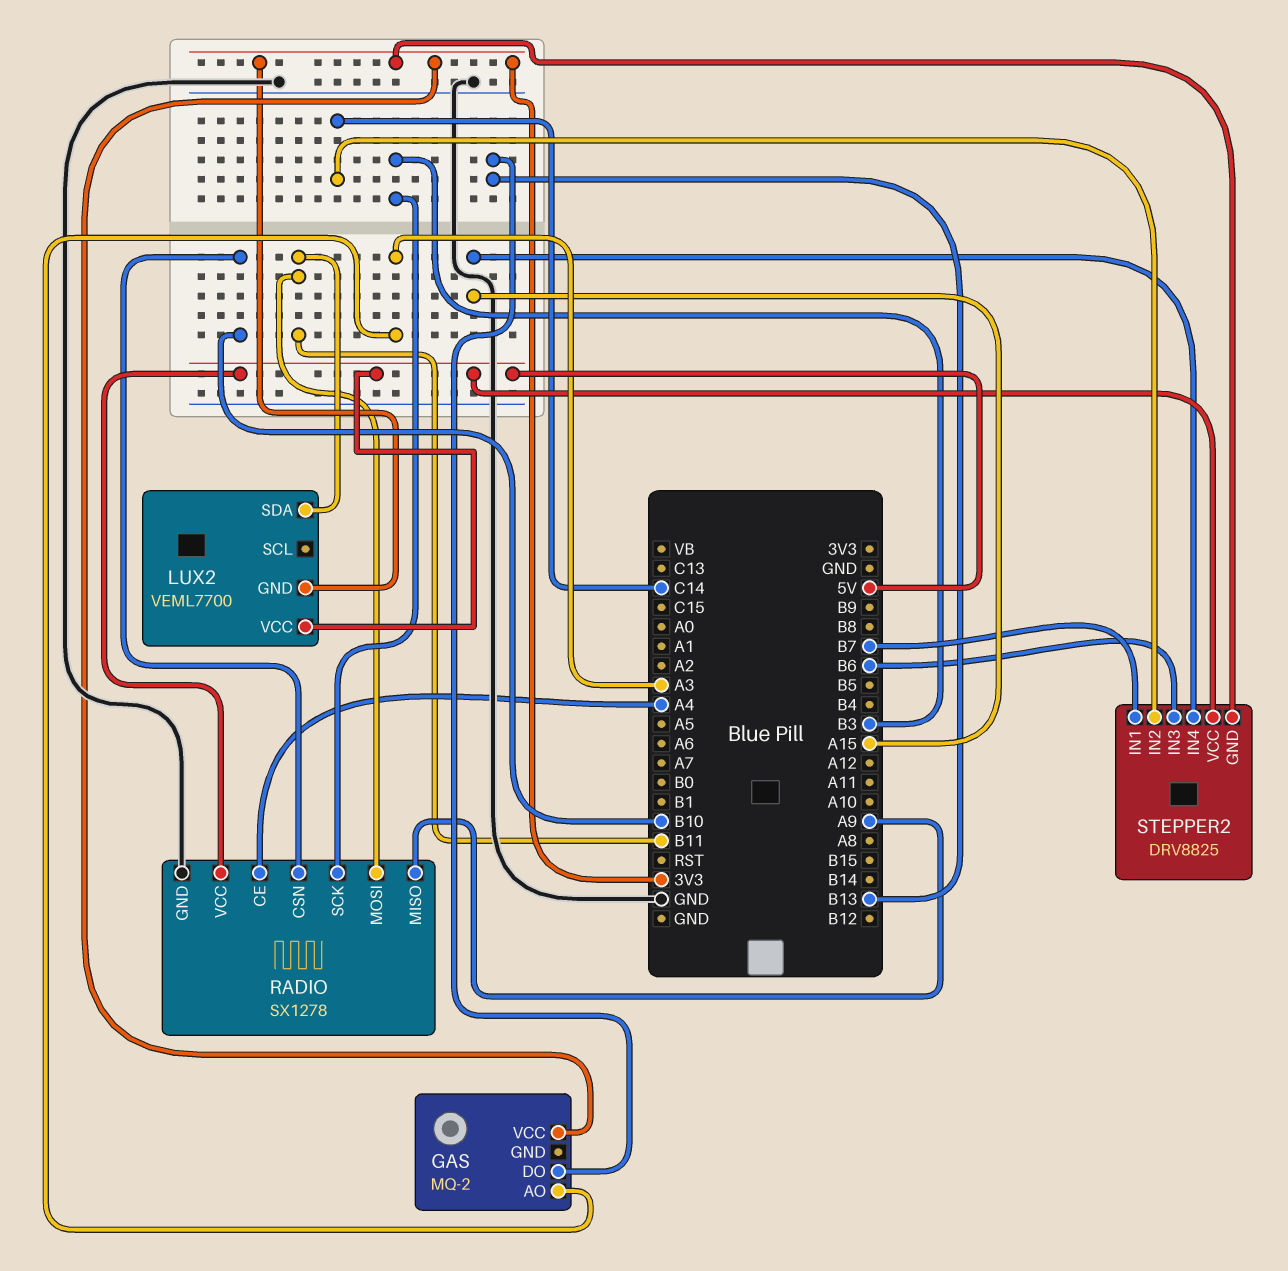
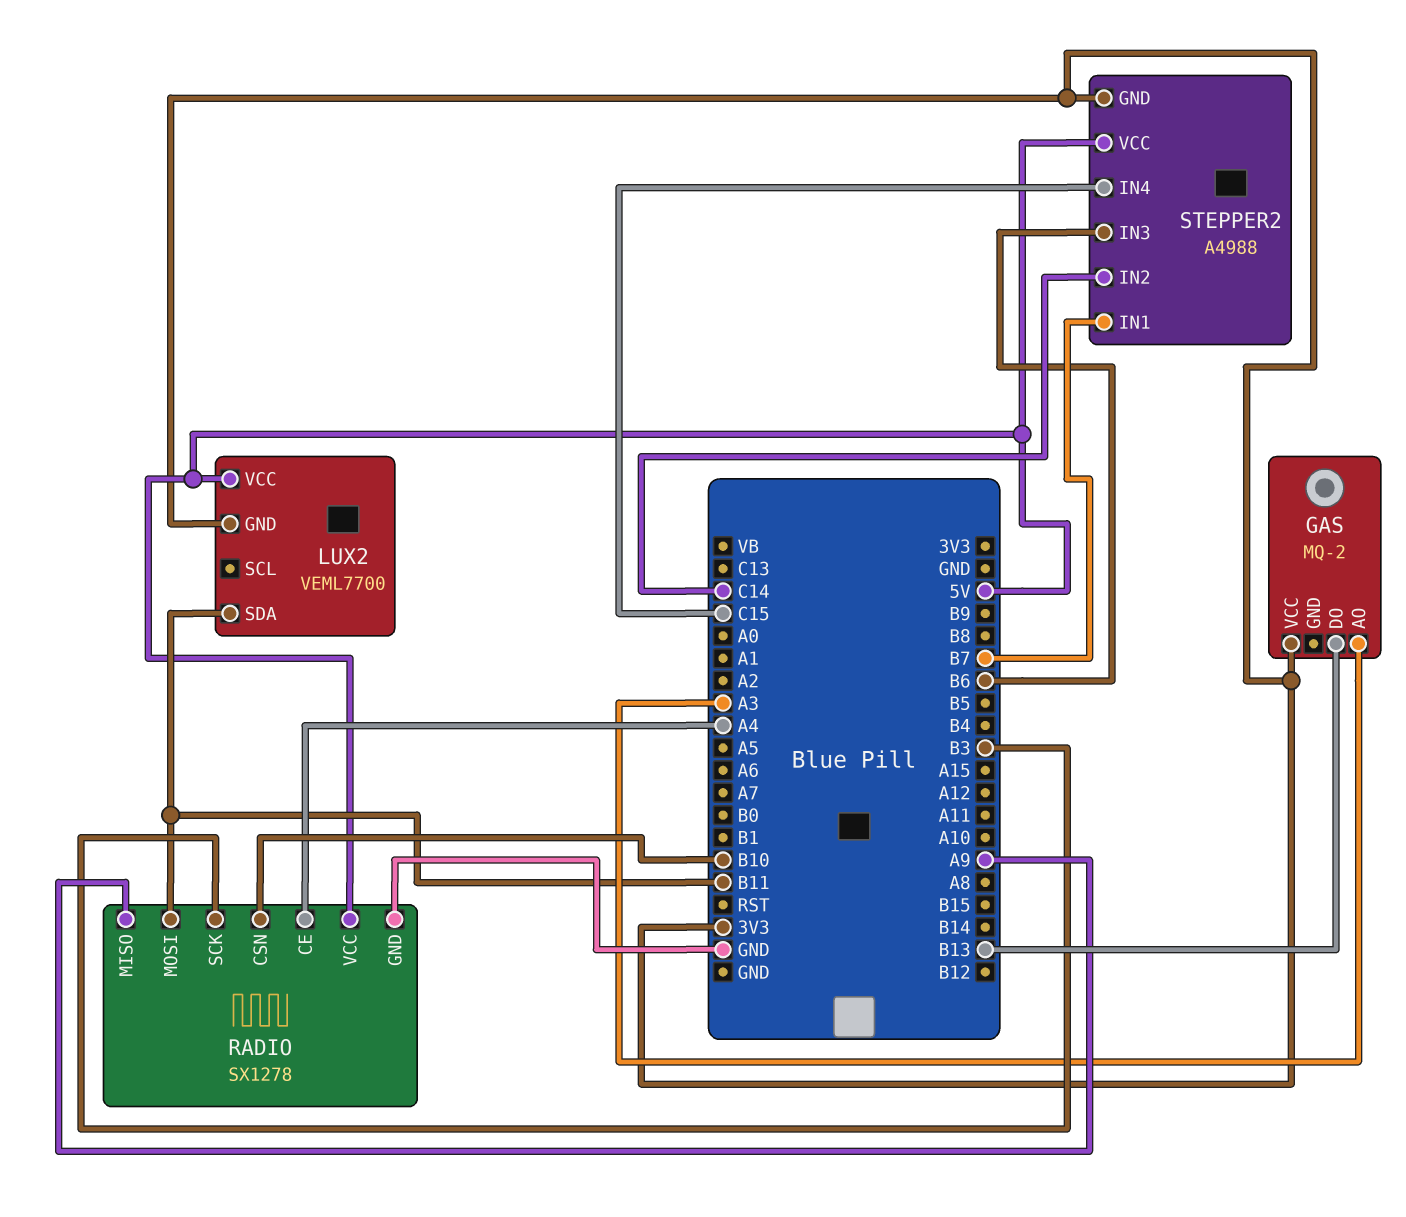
STEPPER2: DRV8825 -> A4988
STEPPER2 pin IN4: A15 -> C15

